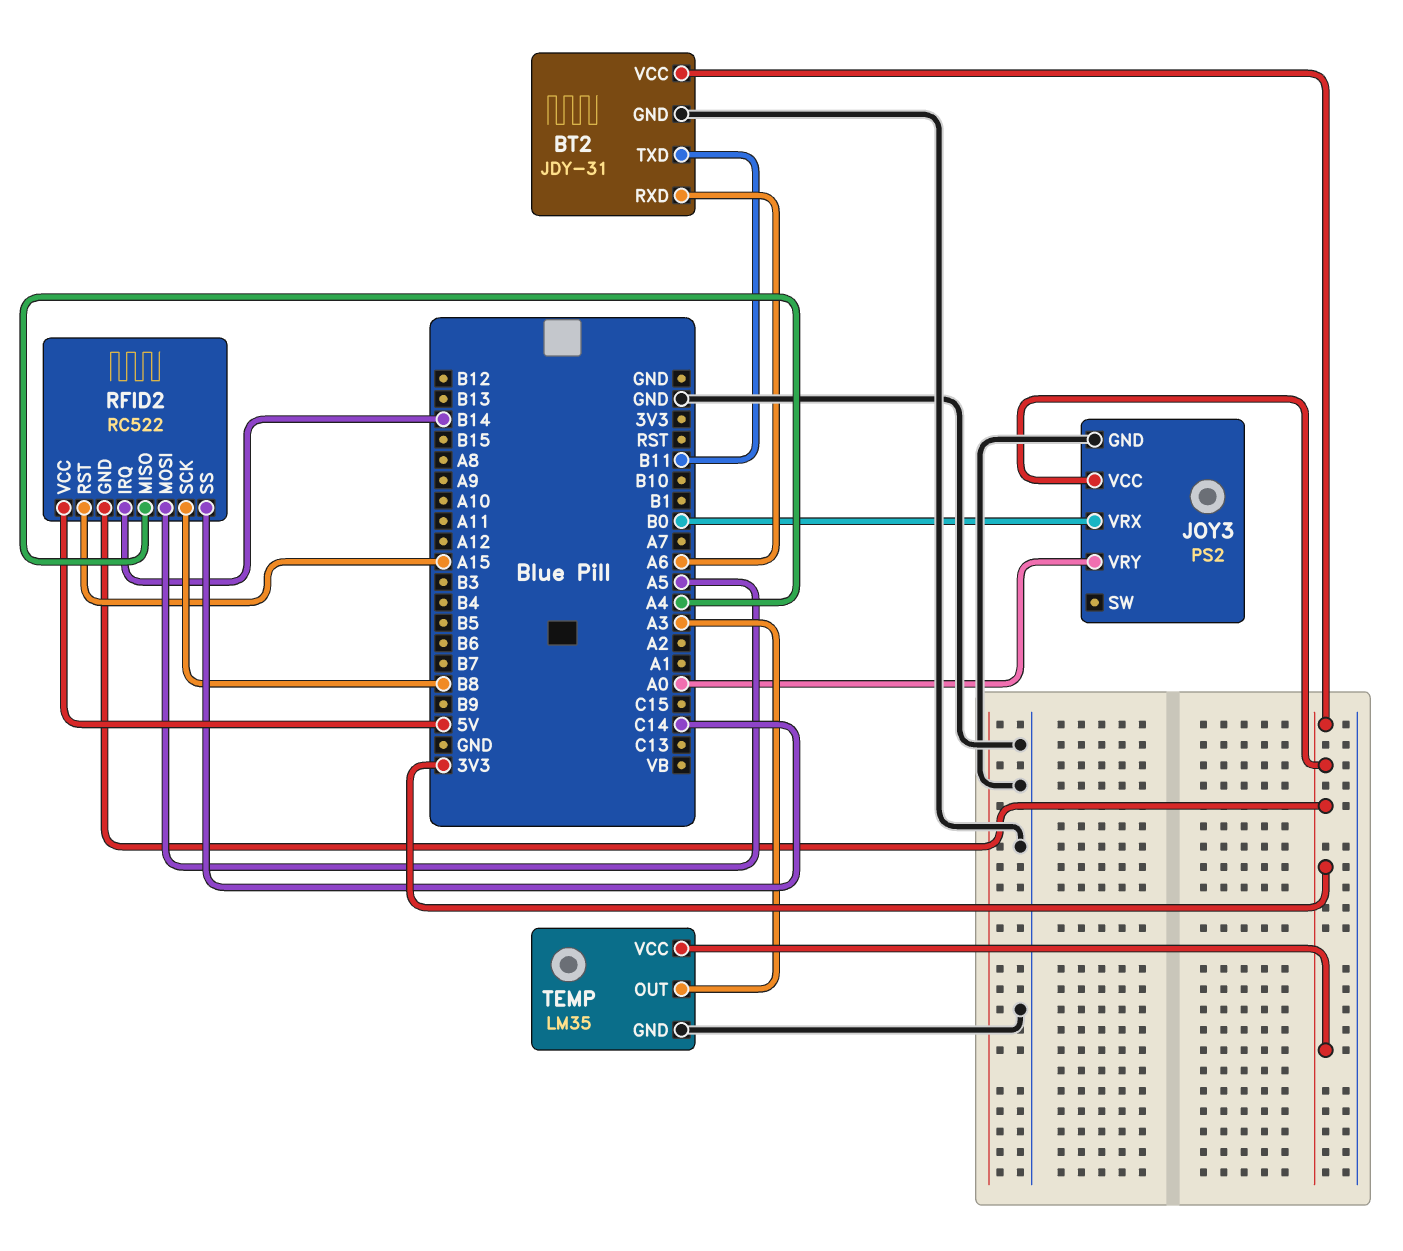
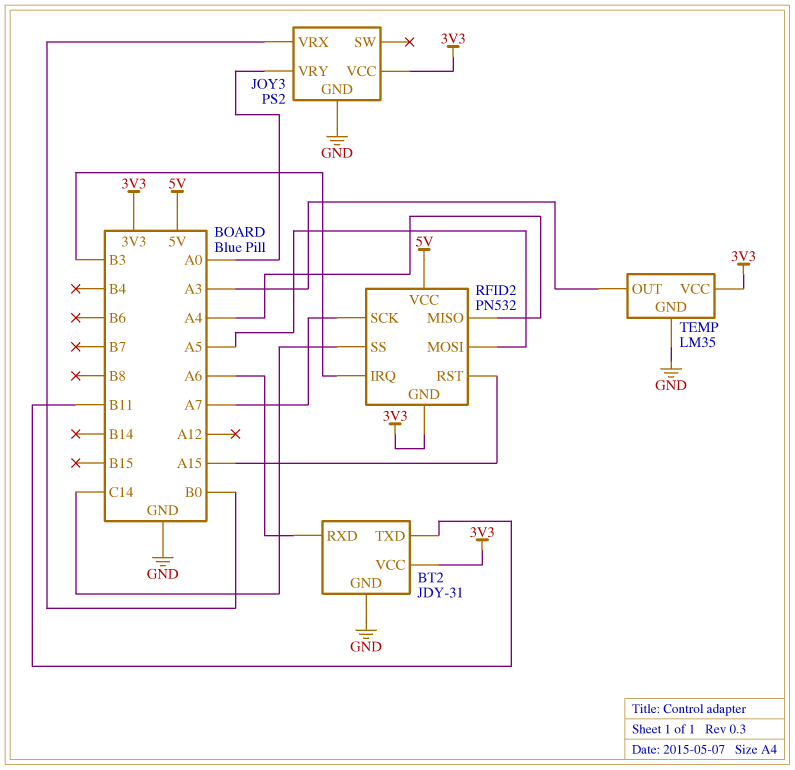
RFID2: RC522 -> PN532
RFID2 pin IRQ: B14 -> B3
RFID2 pin SCK: B8 -> A7

